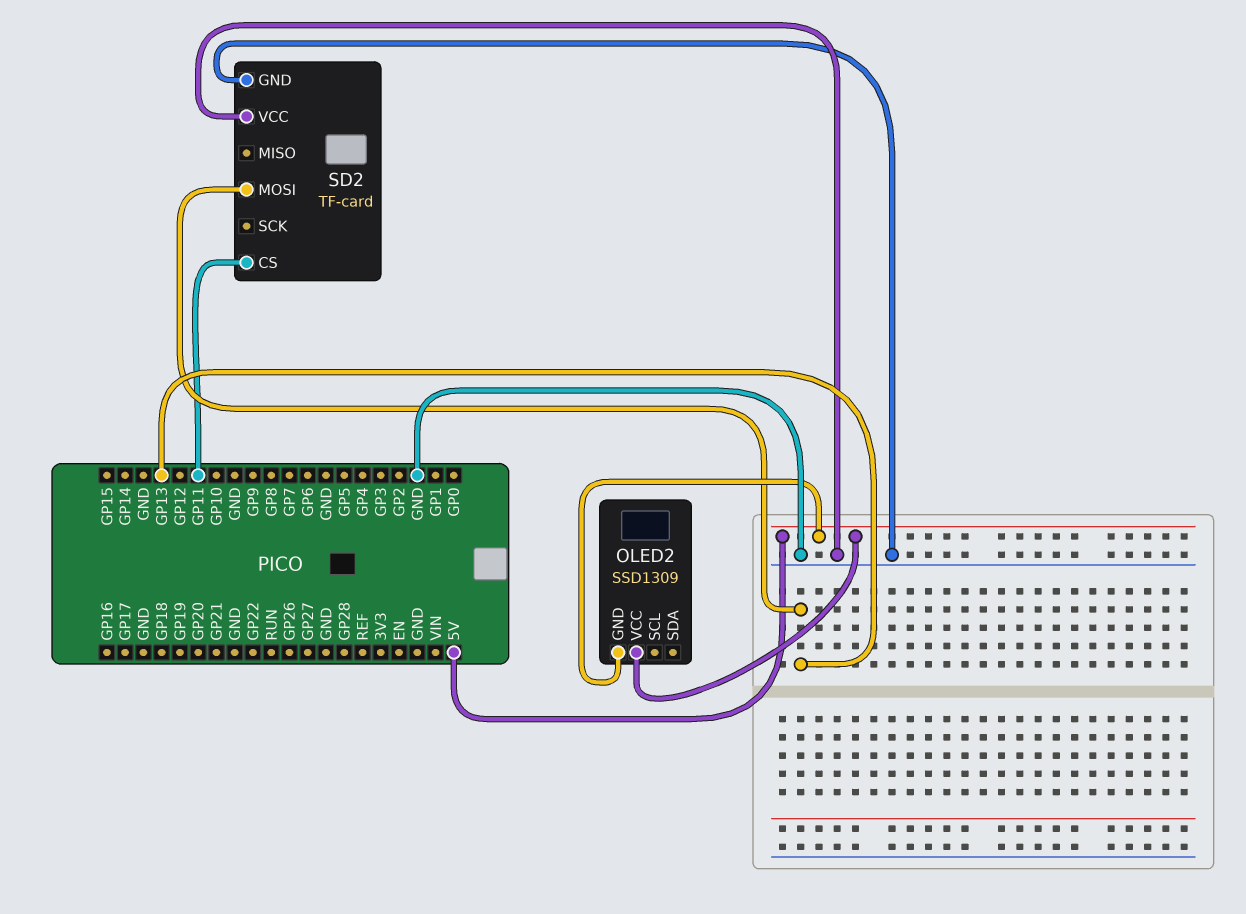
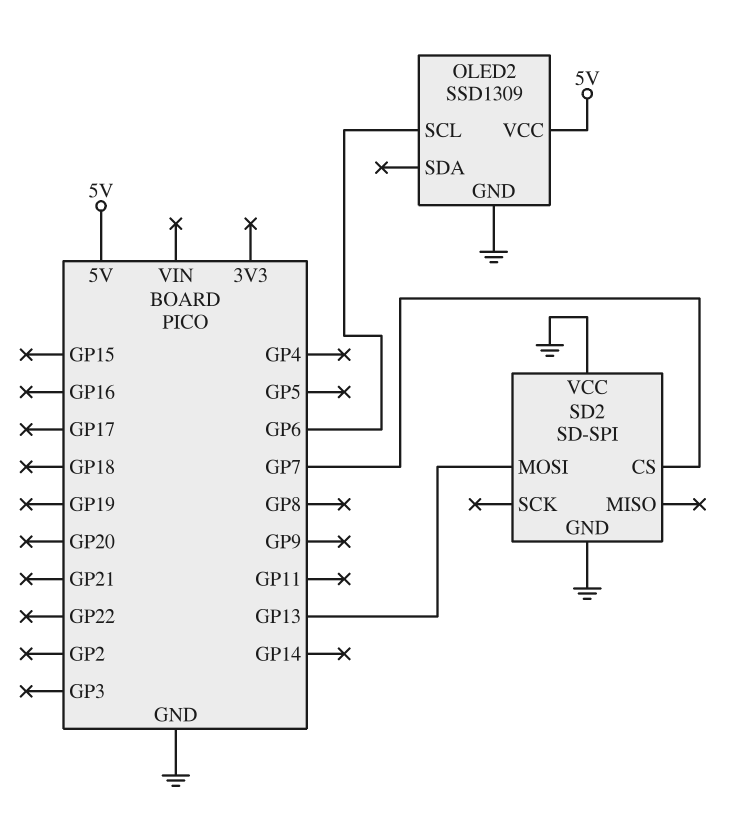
OLED2 pin GND: 5V -> GND
OLED2 pin SCL: none -> GP6
SD2: TF-card -> SD-SPI
SD2 pin CS: GP11 -> GP7

